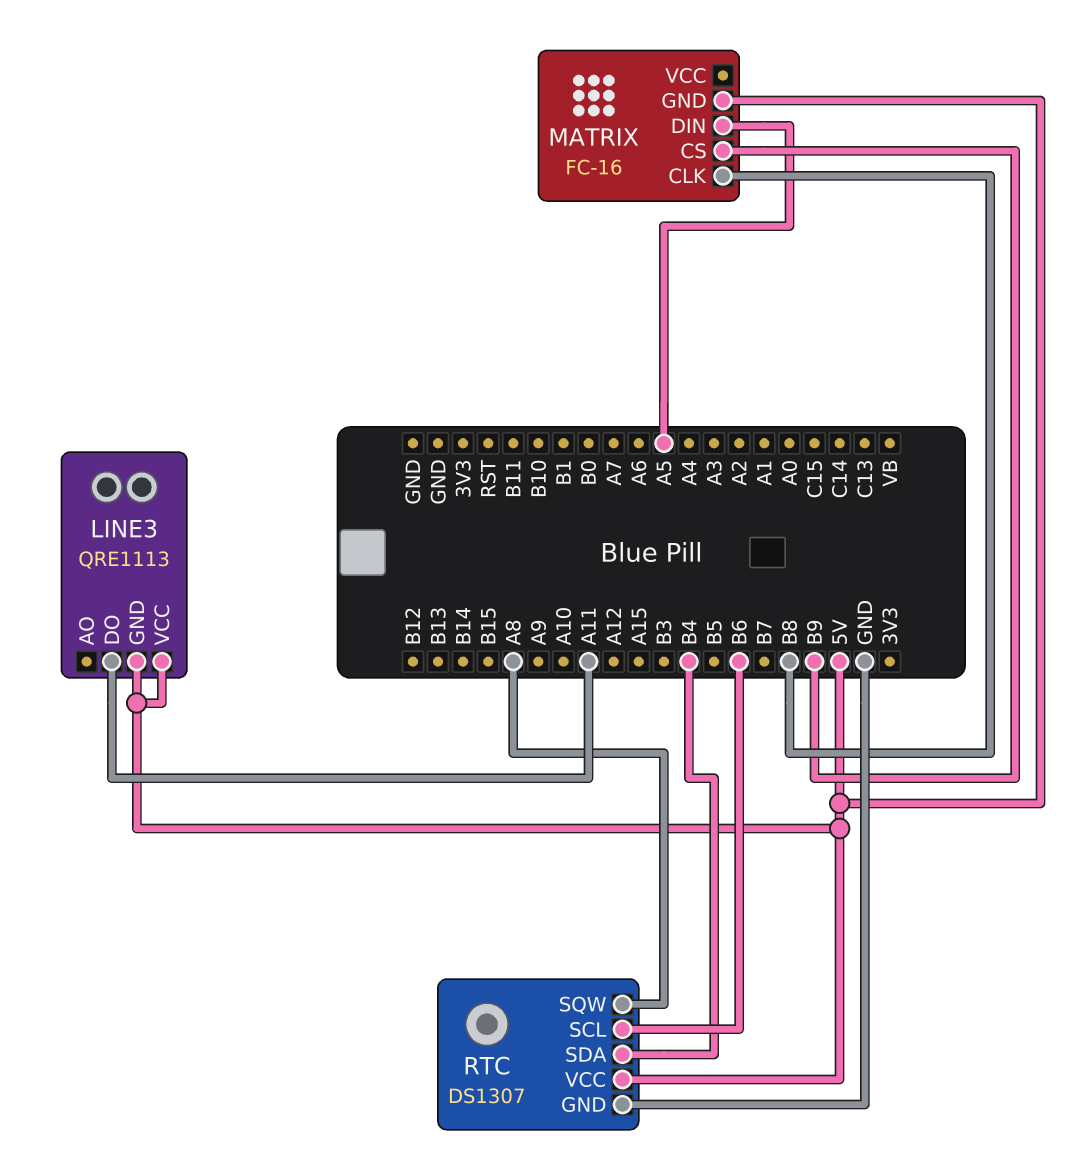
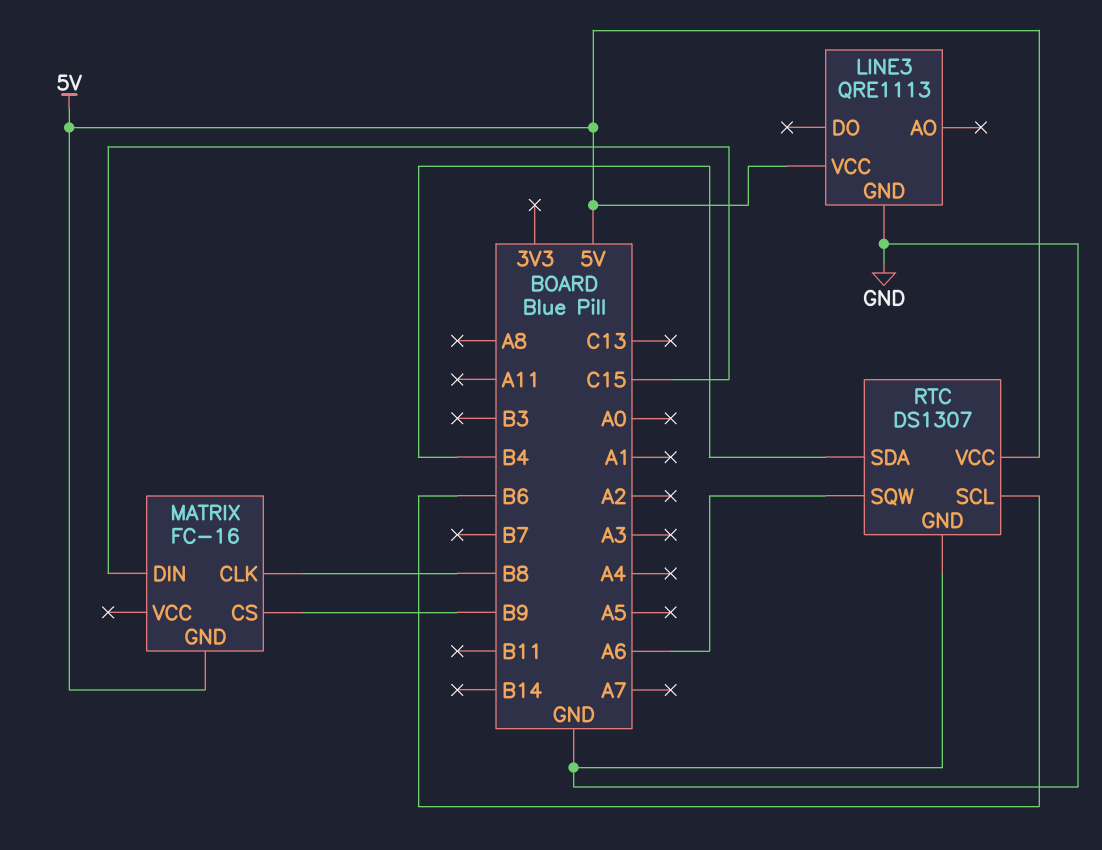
LINE3 pin DO: A11 -> none
LINE3 pin GND: 5V -> GND
MATRIX pin DIN: A5 -> C15
RTC pin SQW: A8 -> A6

